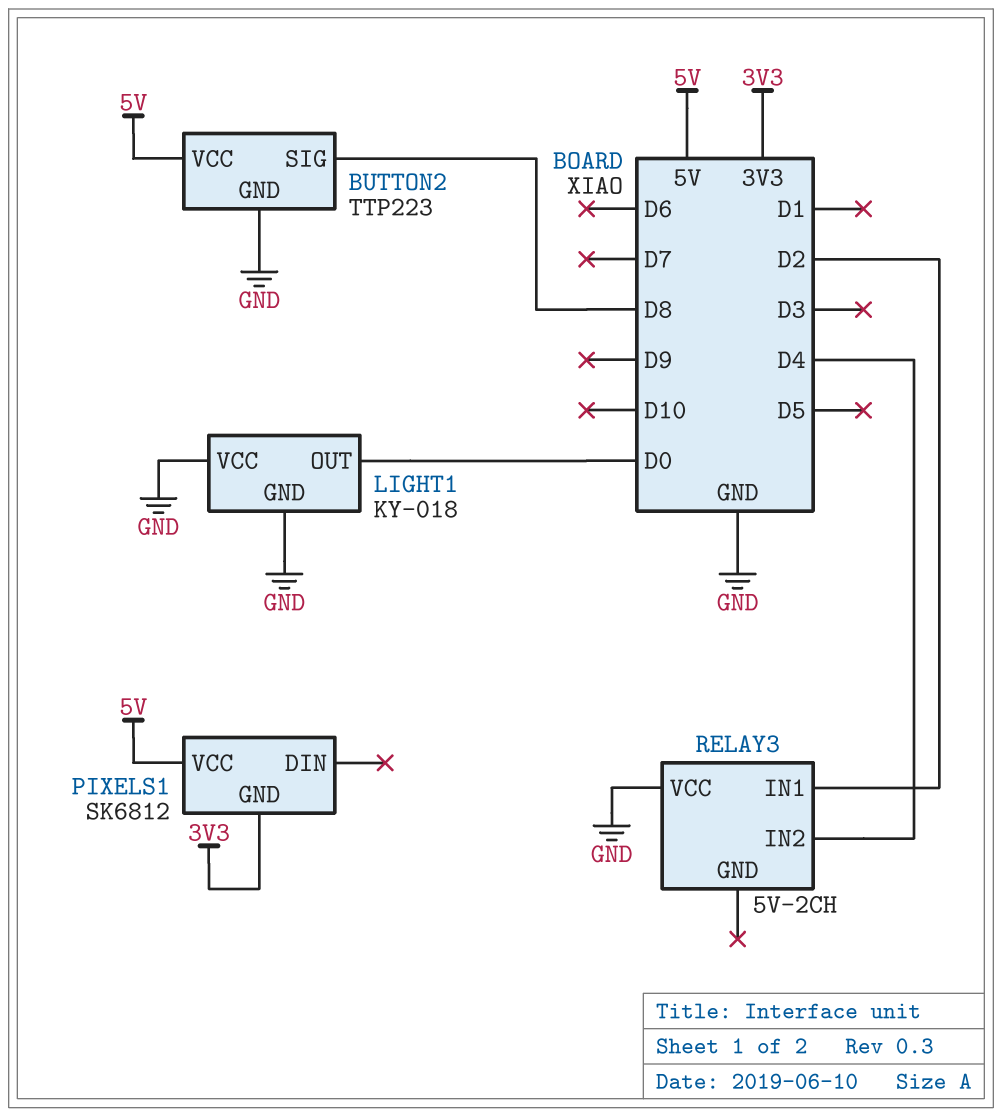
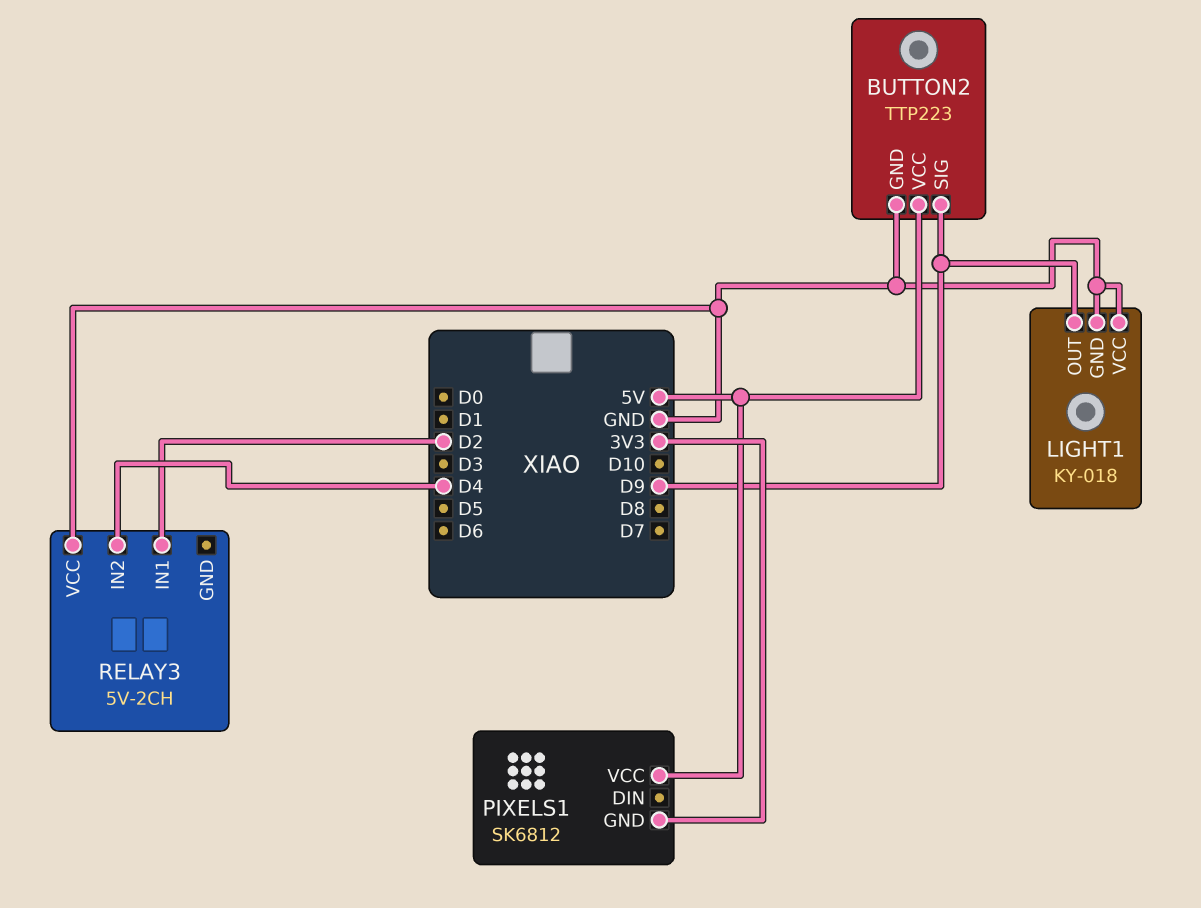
BUTTON2 pin SIG: D8 -> D9
LIGHT1 pin OUT: D0 -> D9

